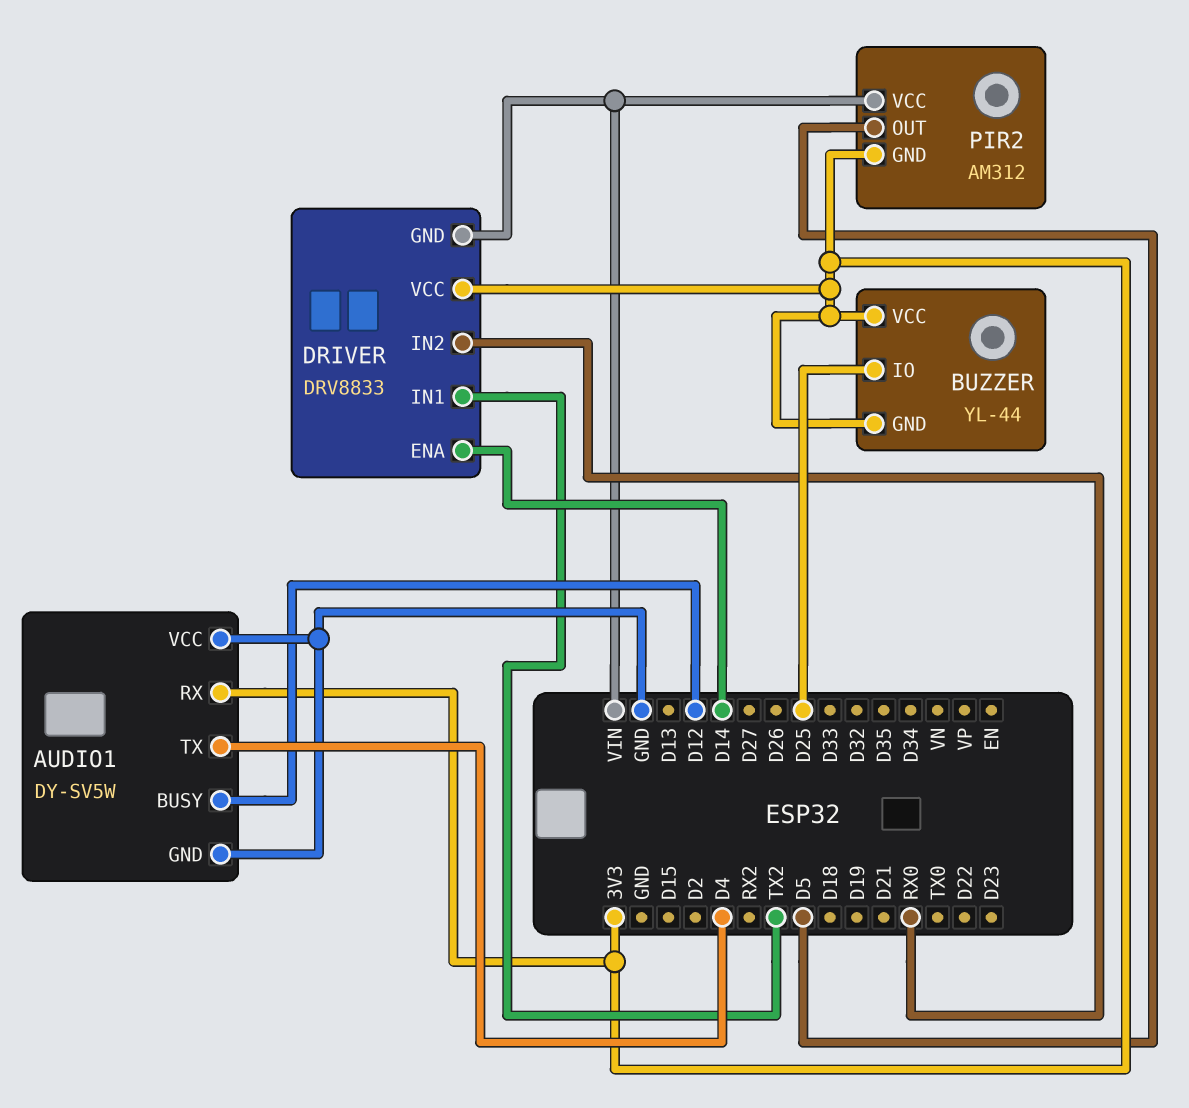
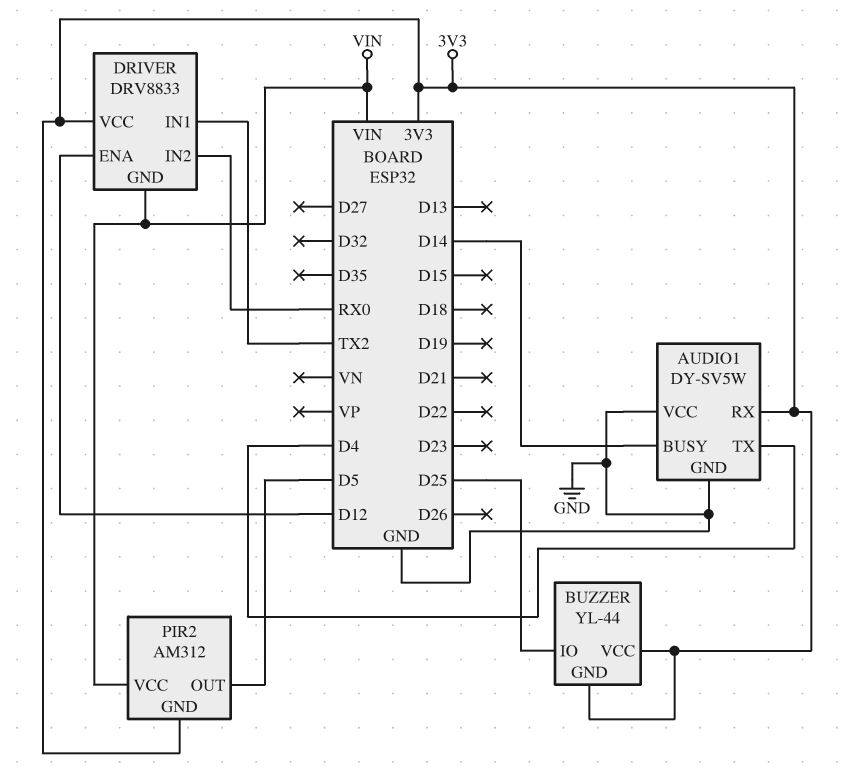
AUDIO1 pin BUSY: D12 -> D14
DRIVER pin ENA: D14 -> D12

